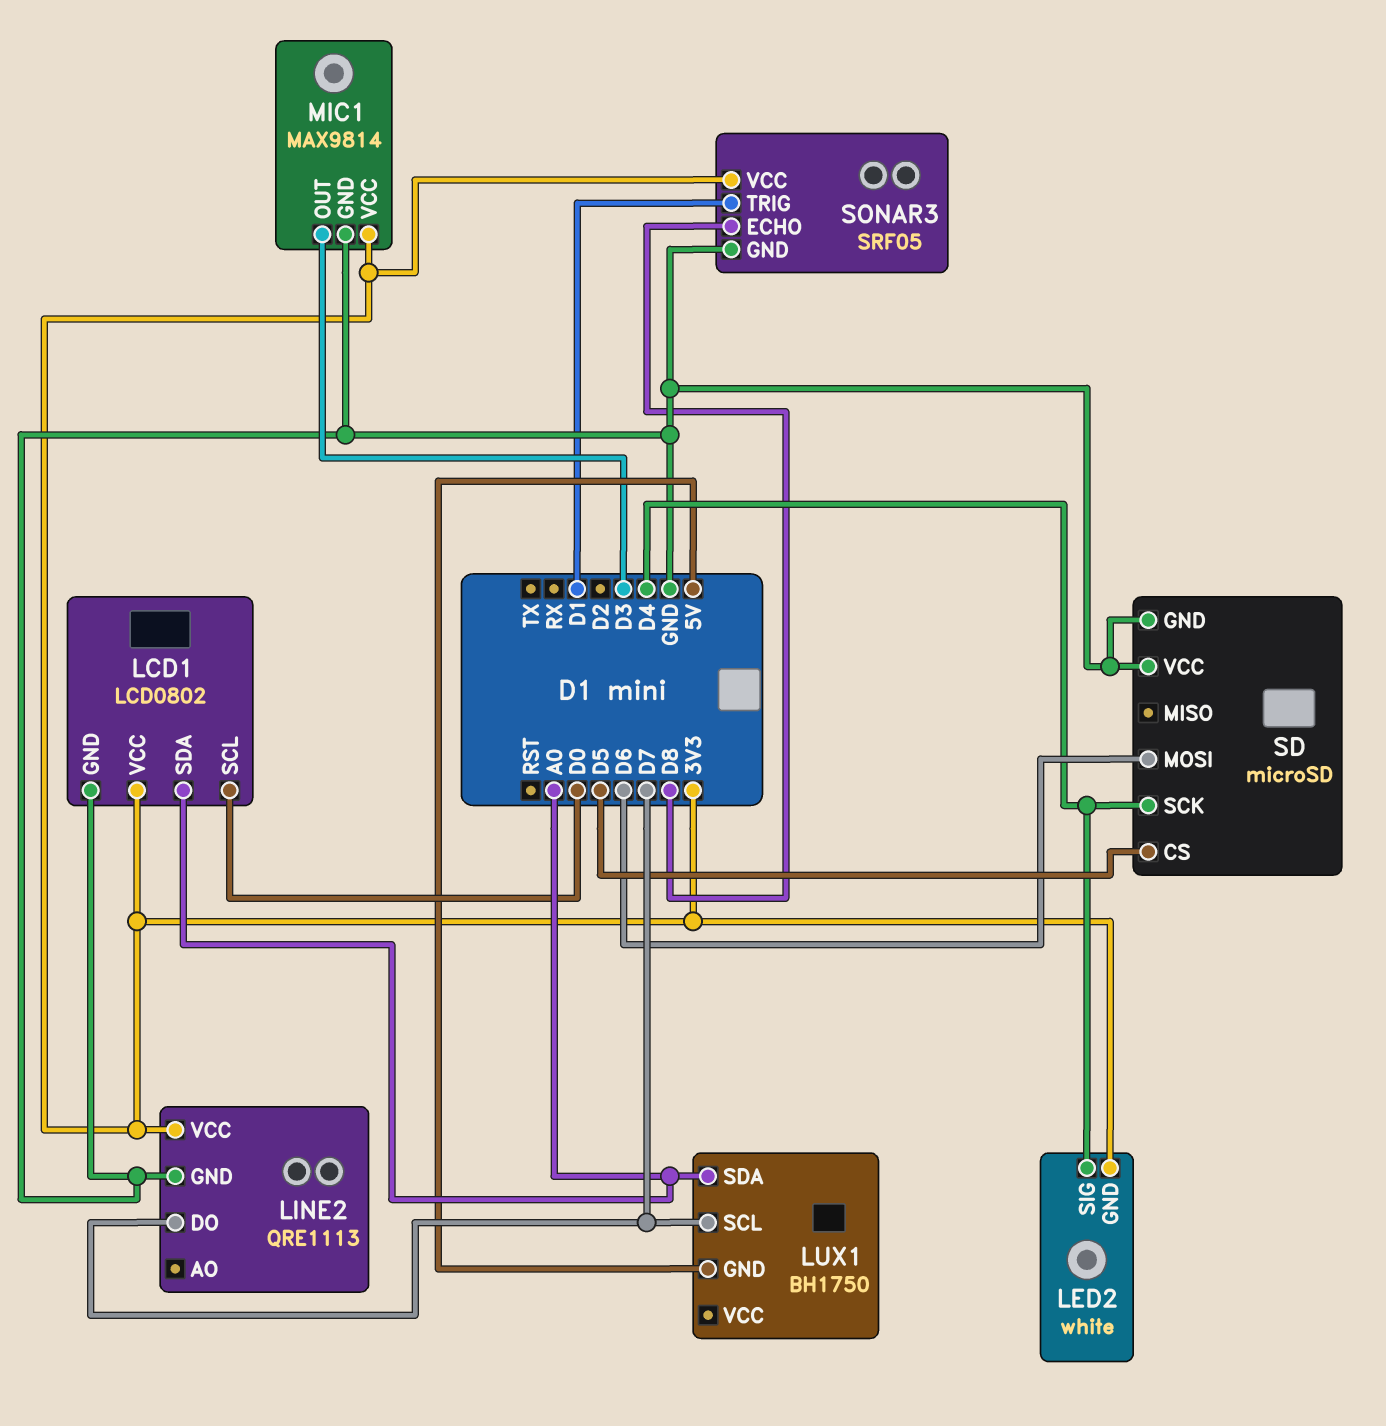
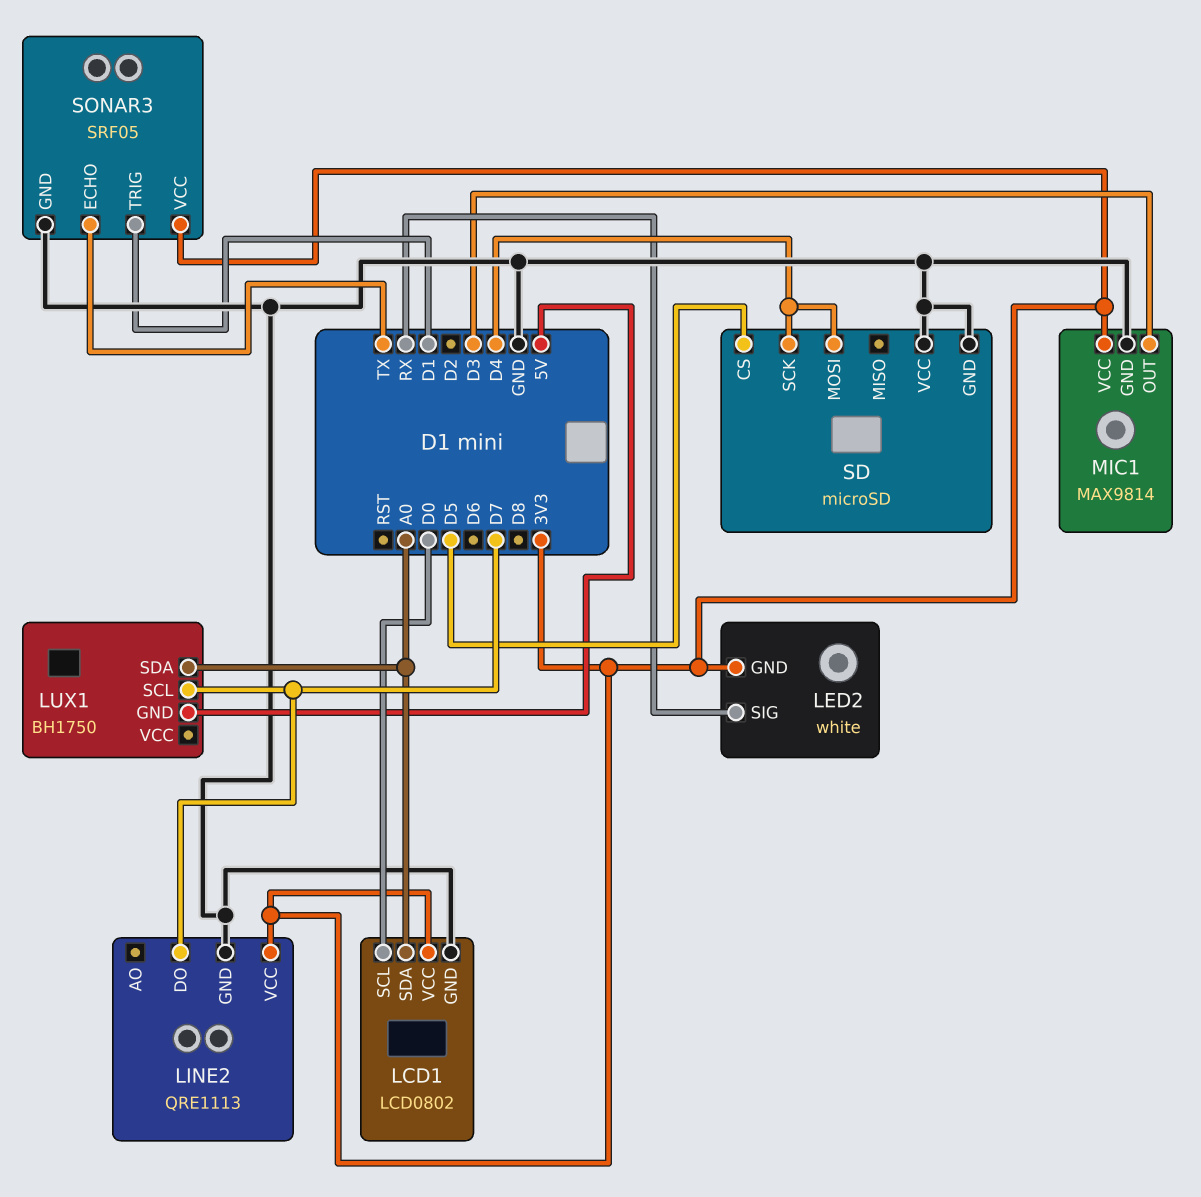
LED2 pin SIG: D4 -> RX
SD pin MOSI: D6 -> D4
SONAR3 pin ECHO: D8 -> TX

